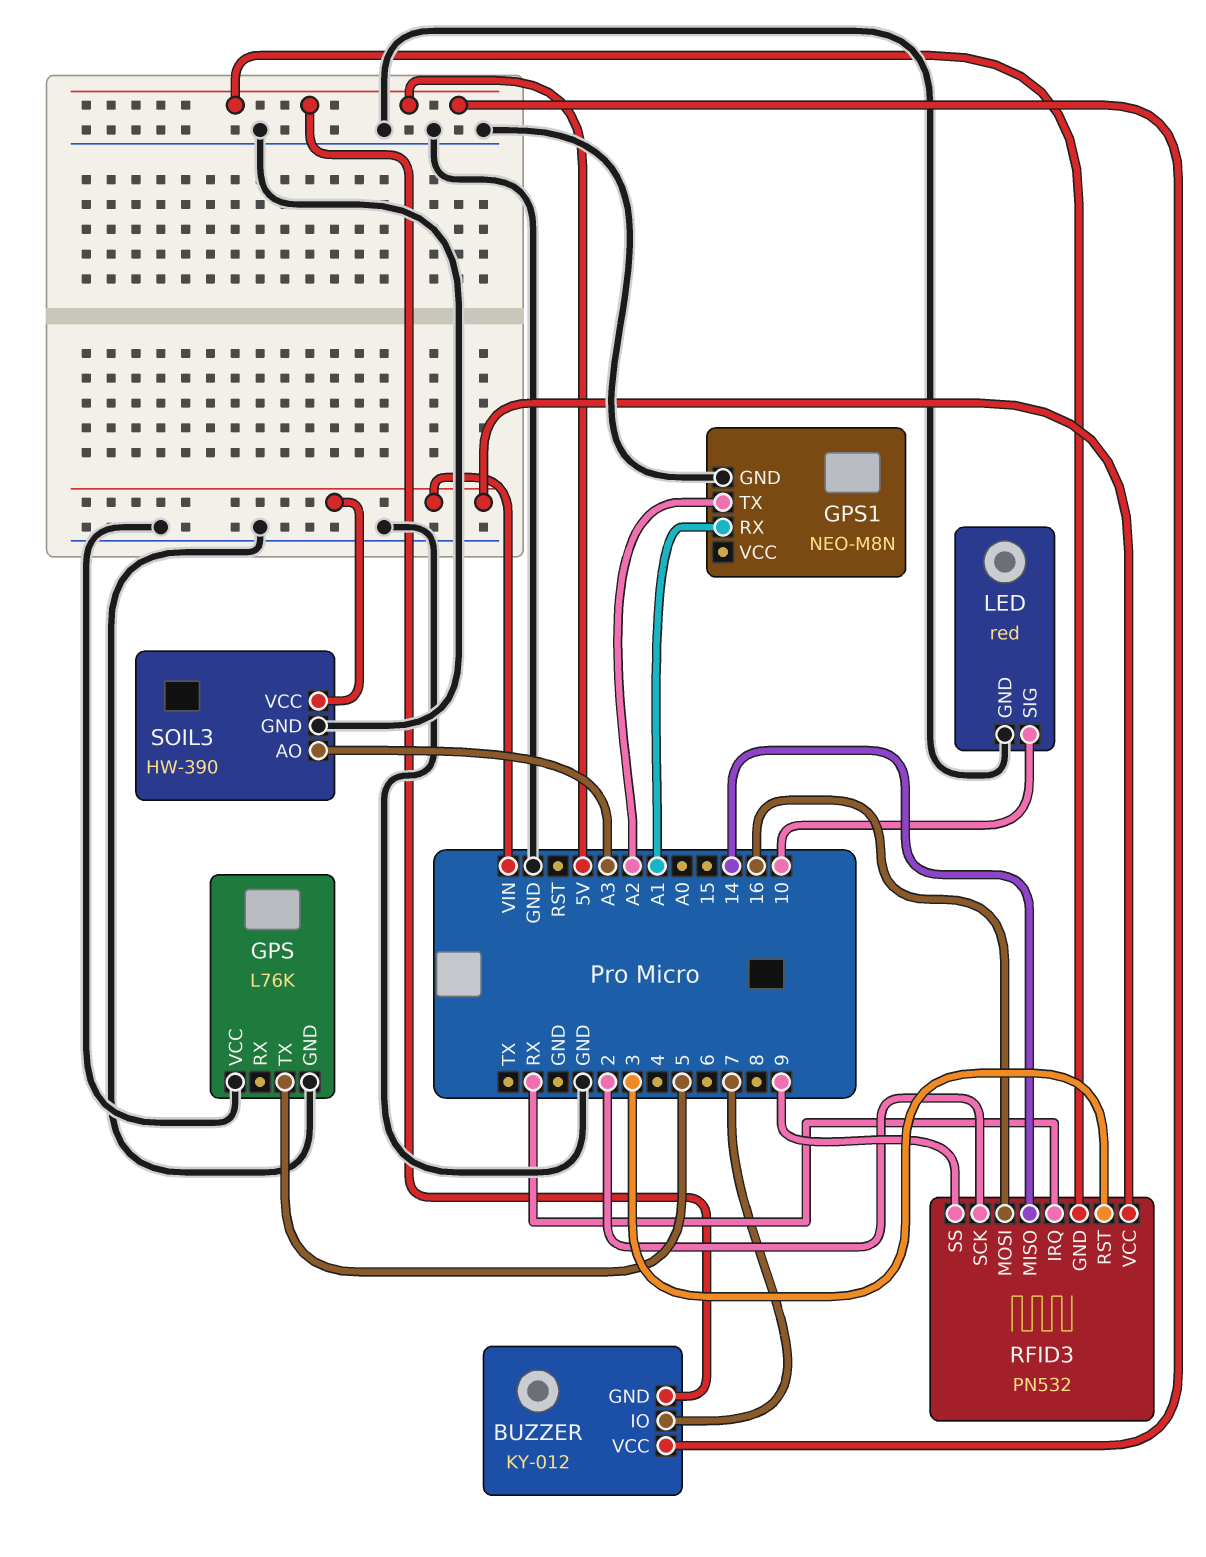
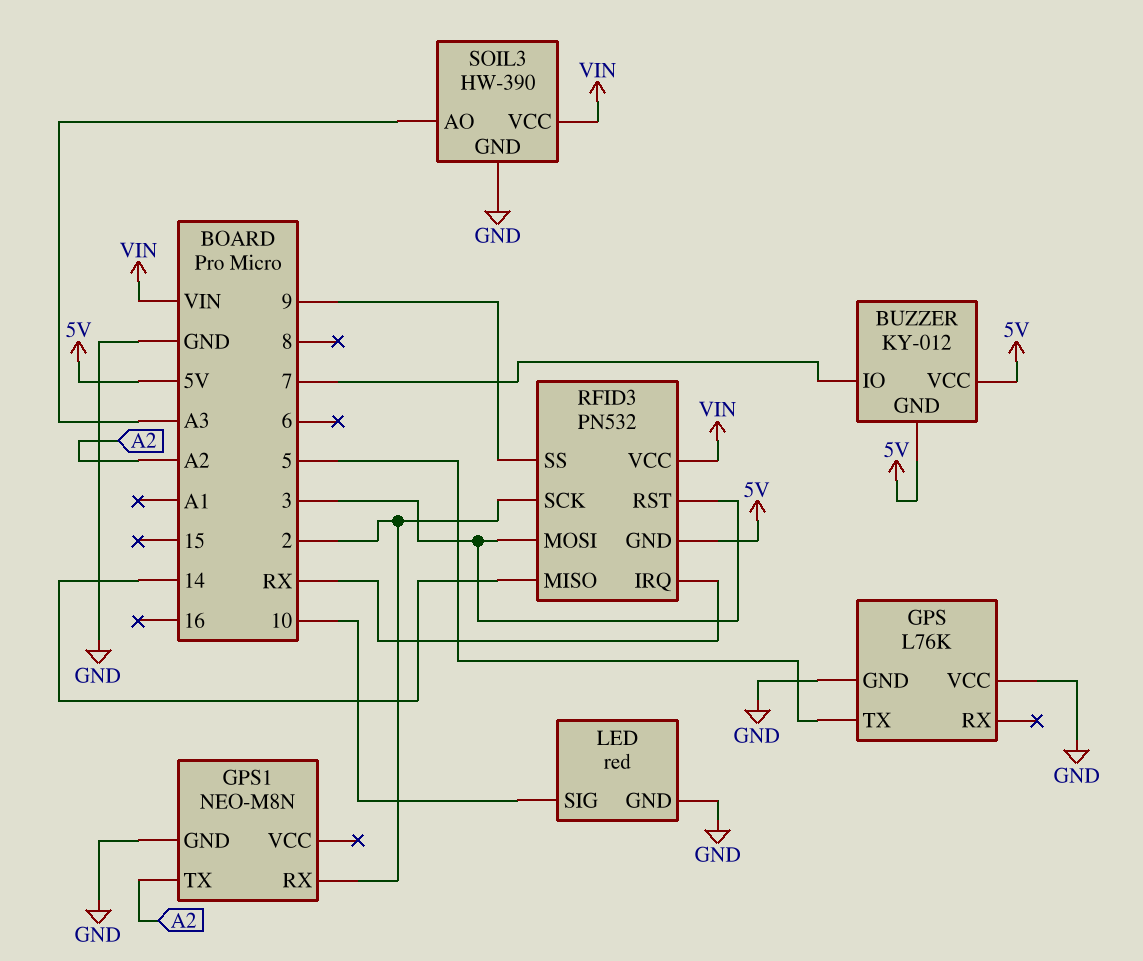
GPS1 pin RX: A1 -> 2
RFID3 pin MOSI: 16 -> 3

